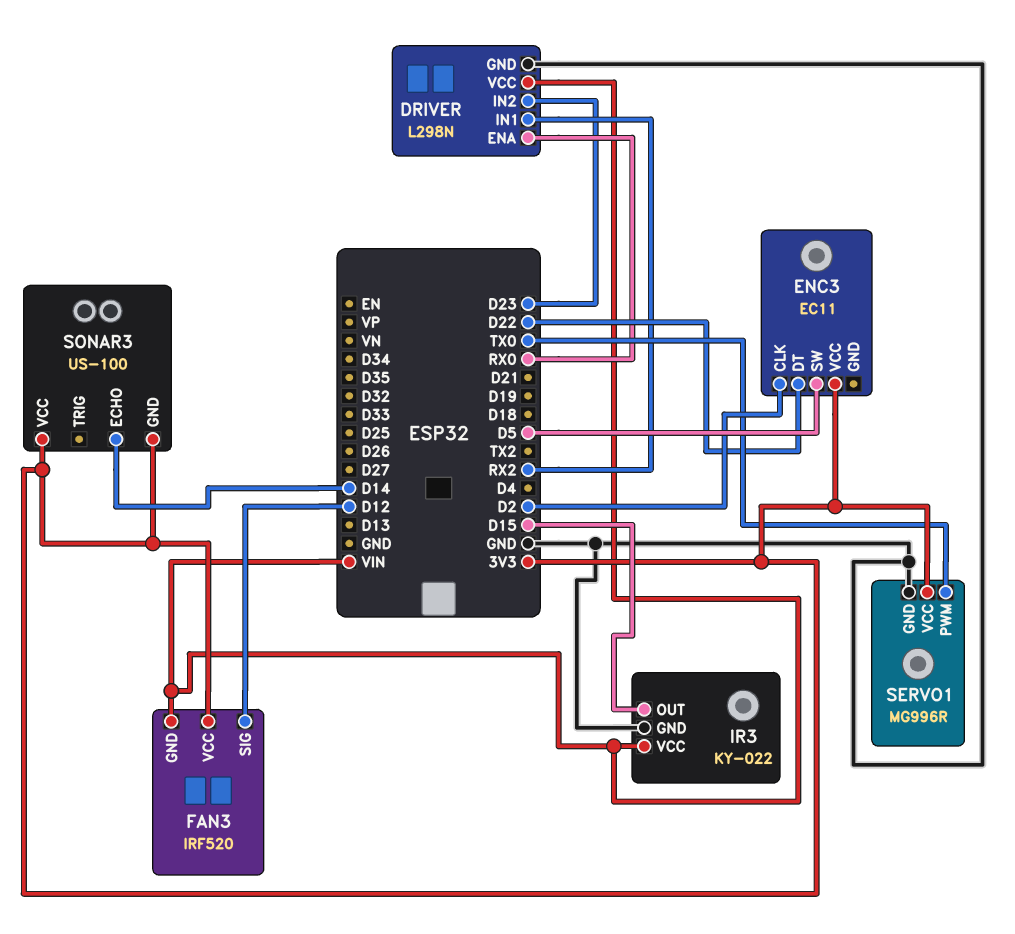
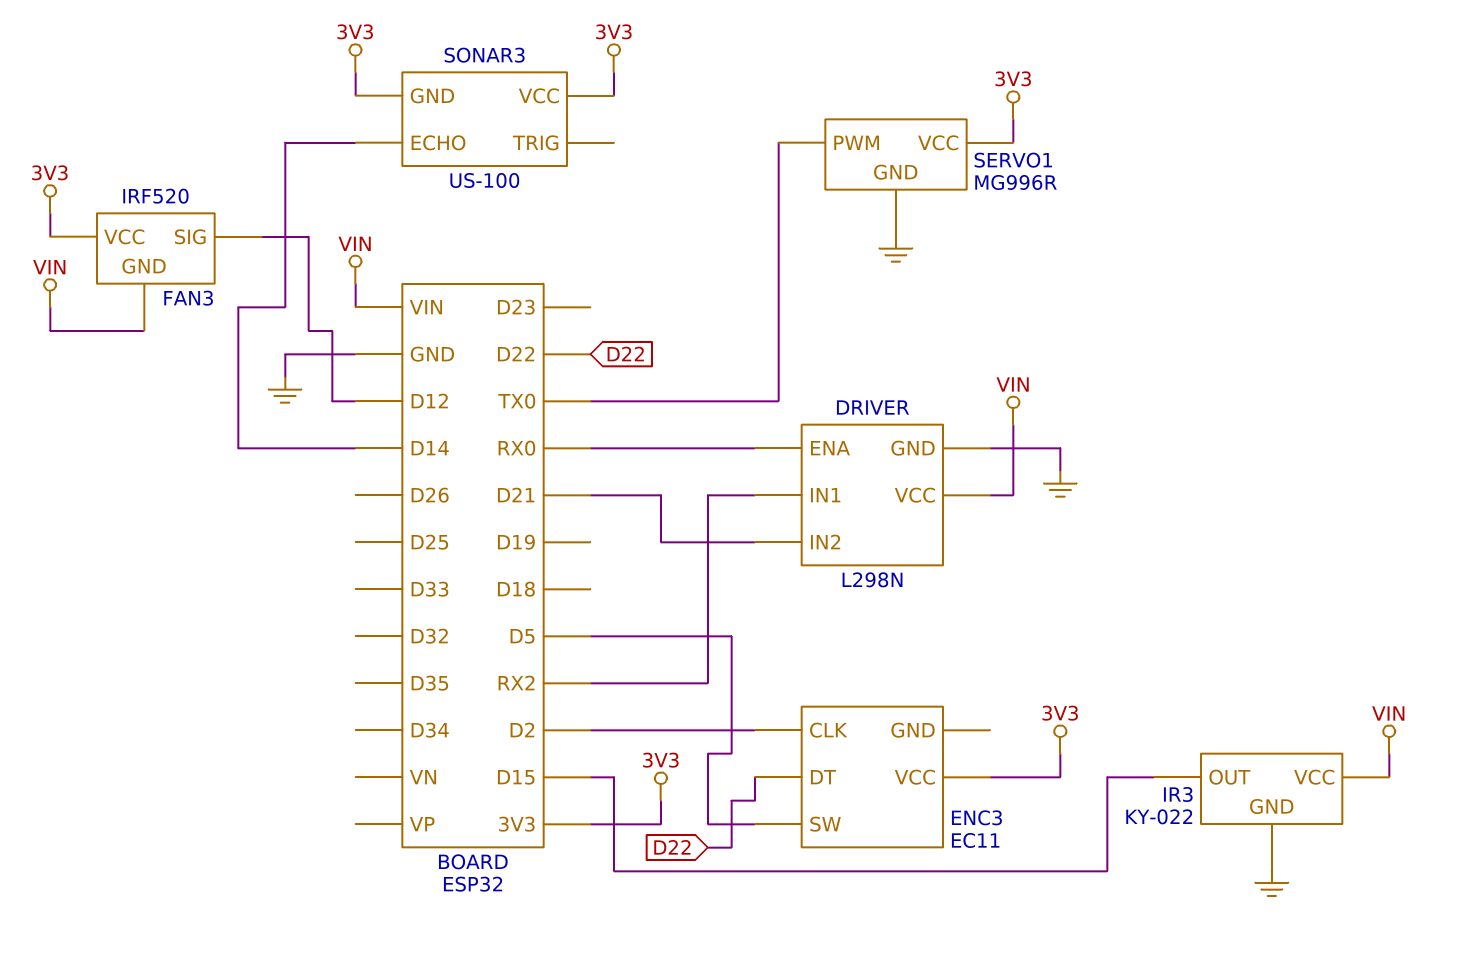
DRIVER pin IN2: D23 -> D21

